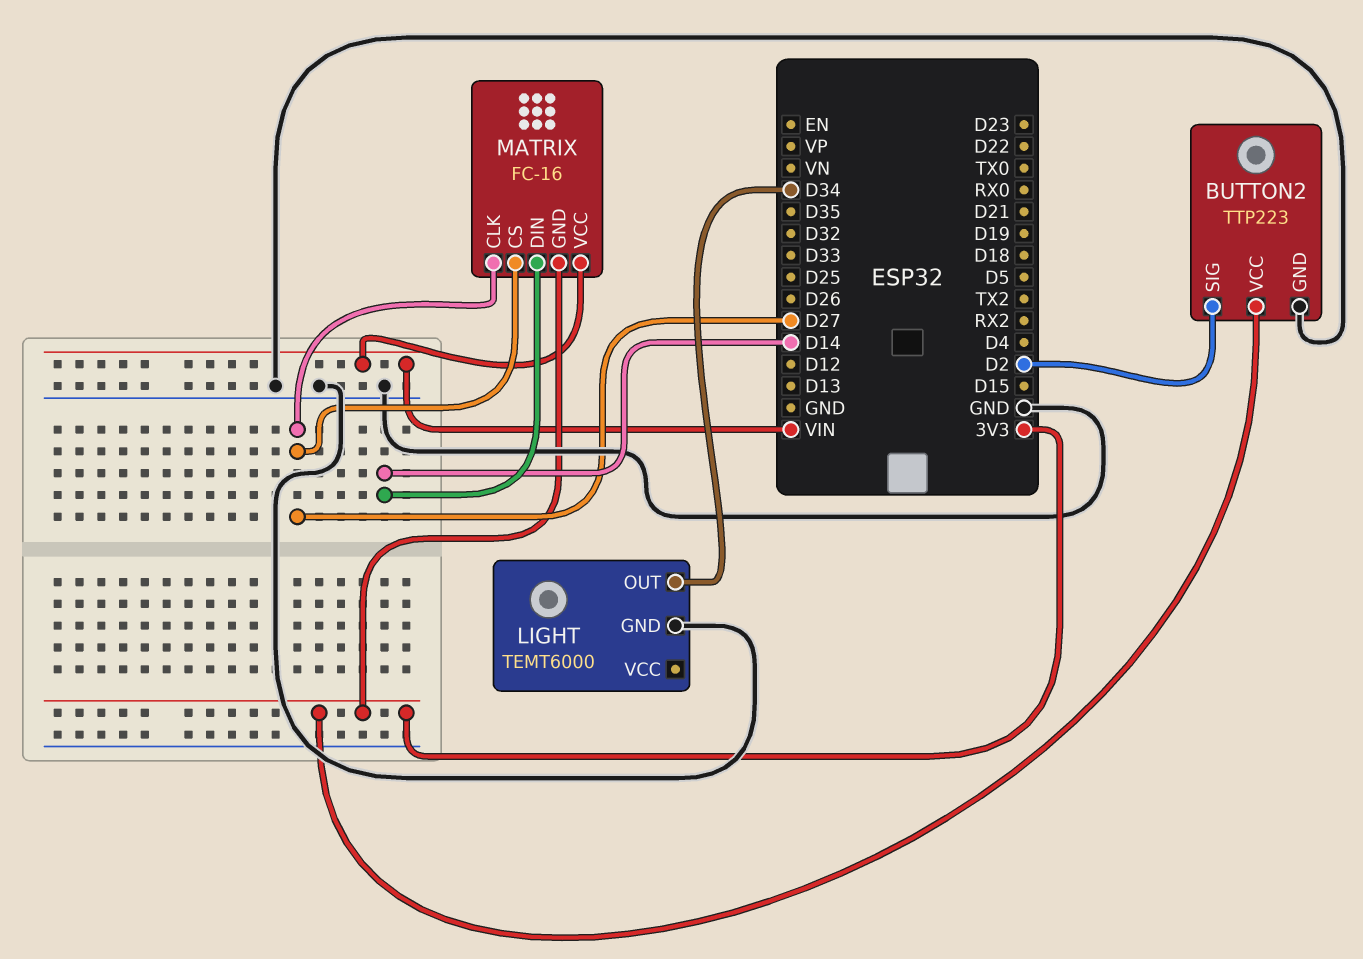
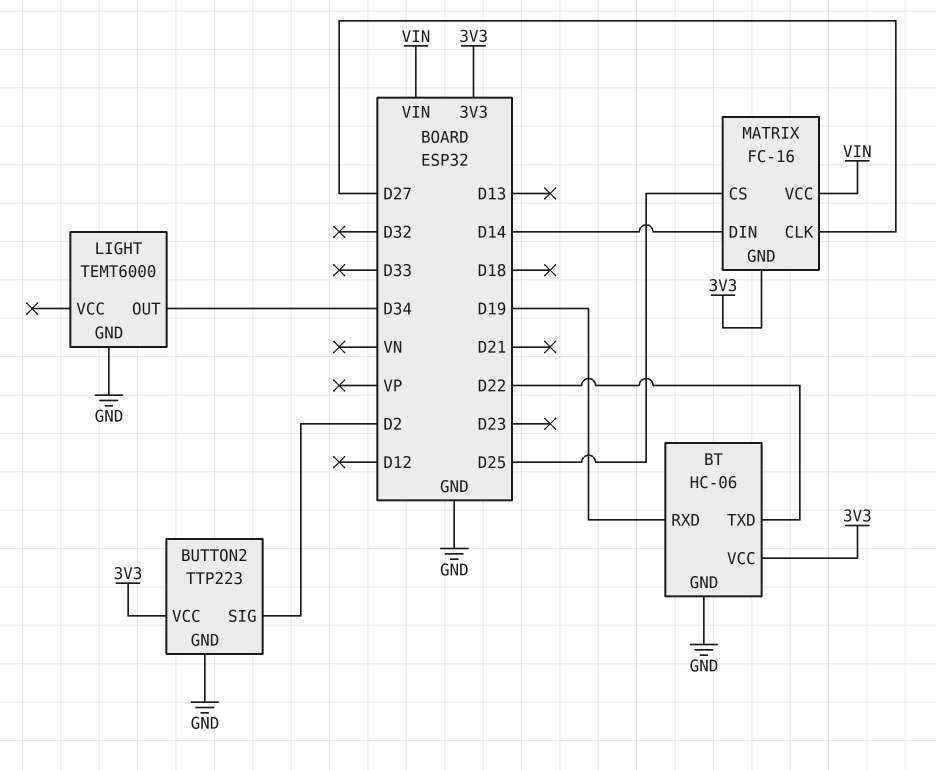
BT: none -> HC-06
BT pin GND: none -> GND
BT pin RXD: none -> D19
BT pin TXD: none -> D22
BT pin VCC: none -> 3V3
MATRIX pin CS: D27 -> D25

